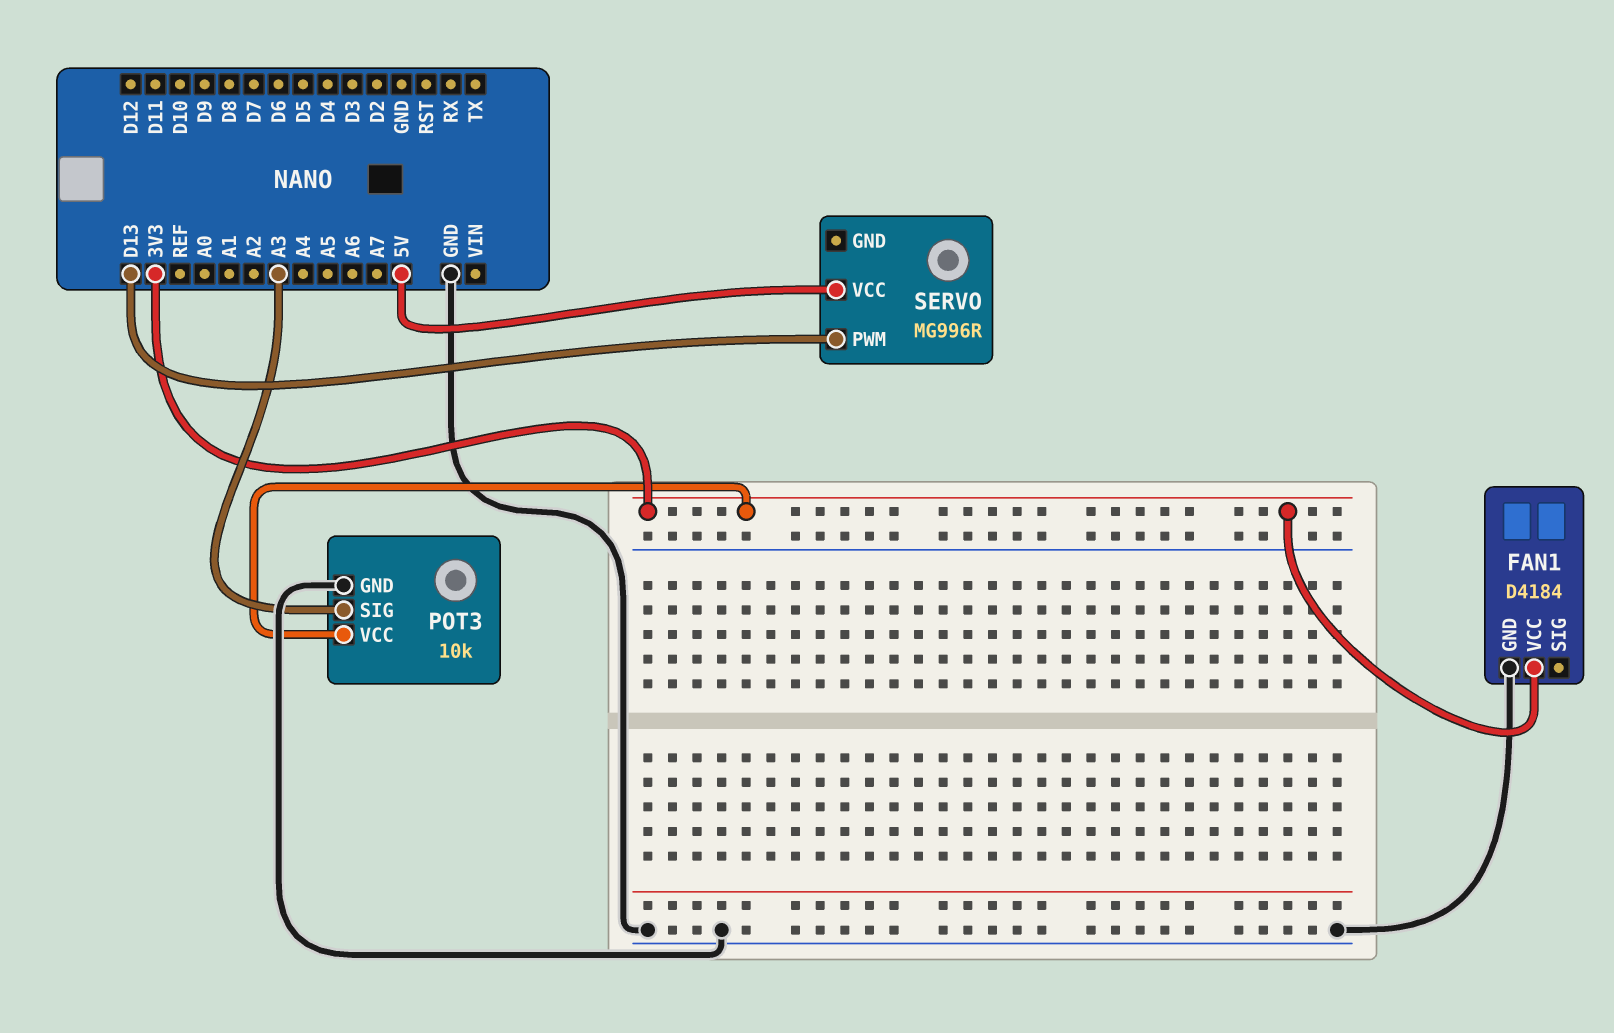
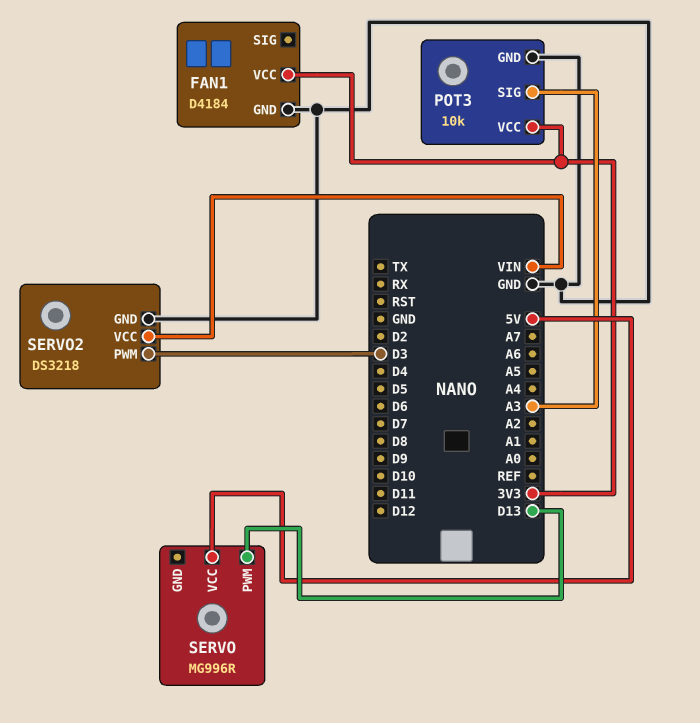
SERVO2: none -> DS3218
SERVO2 pin GND: none -> GND
SERVO2 pin PWM: none -> D3
SERVO2 pin VCC: none -> VIN

